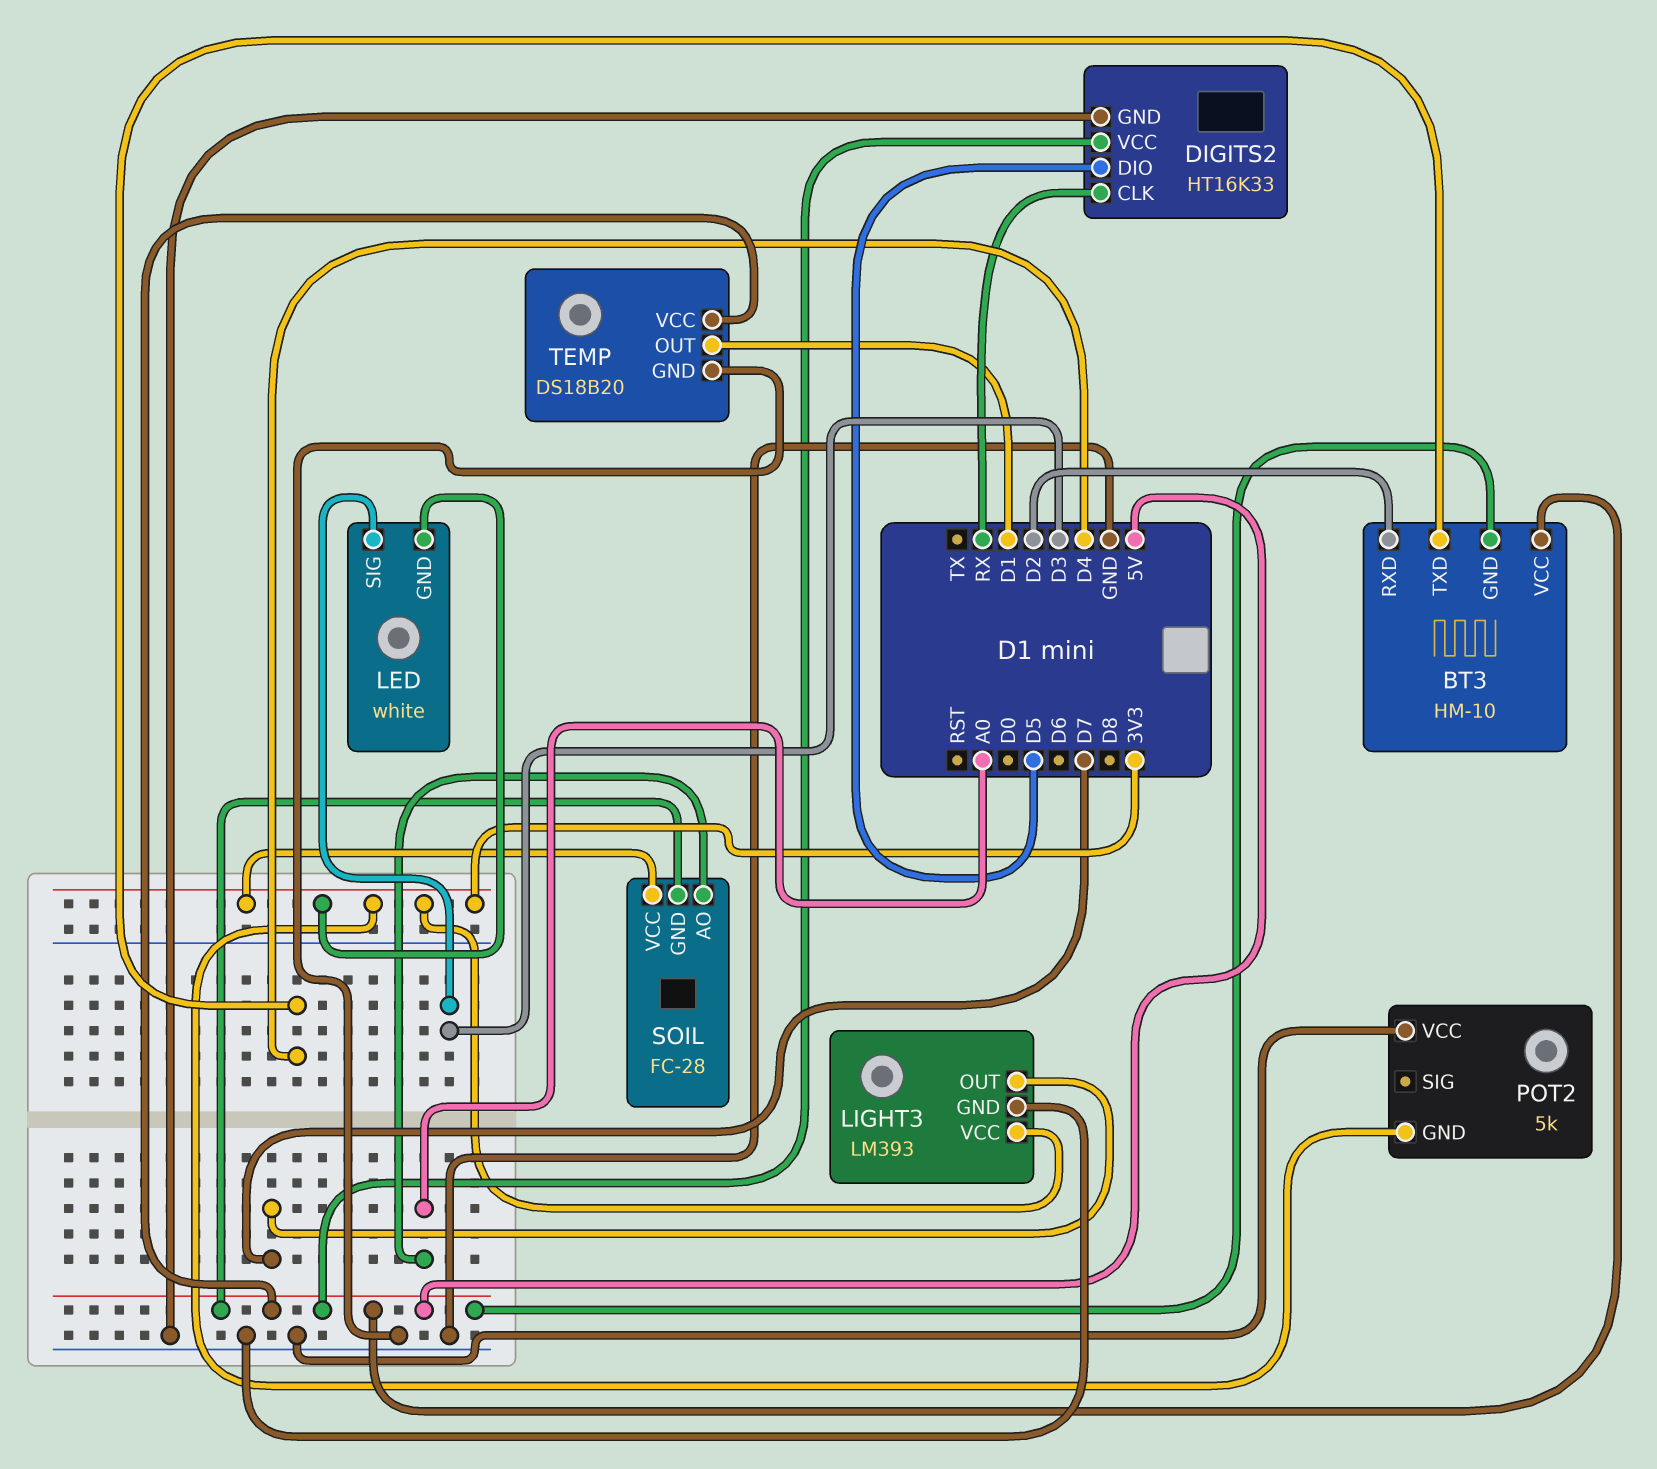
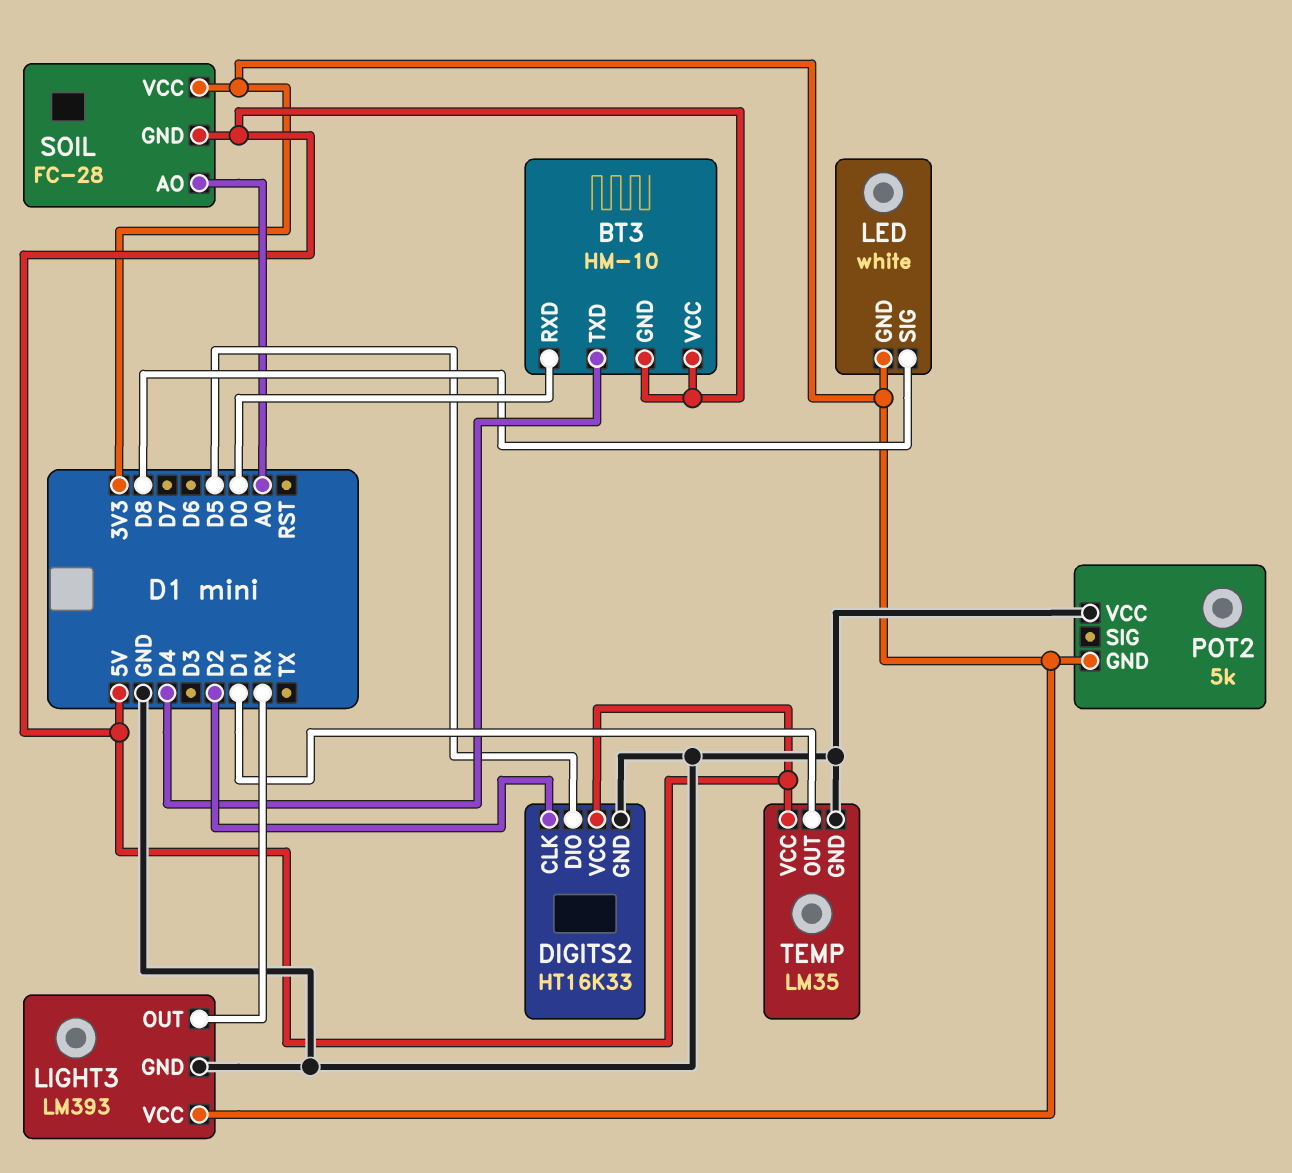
BT3 pin RXD: D2 -> D0
DIGITS2 pin CLK: RX -> D2
LED pin SIG: D3 -> D8
LIGHT3 pin OUT: D7 -> RX
TEMP: DS18B20 -> LM35

